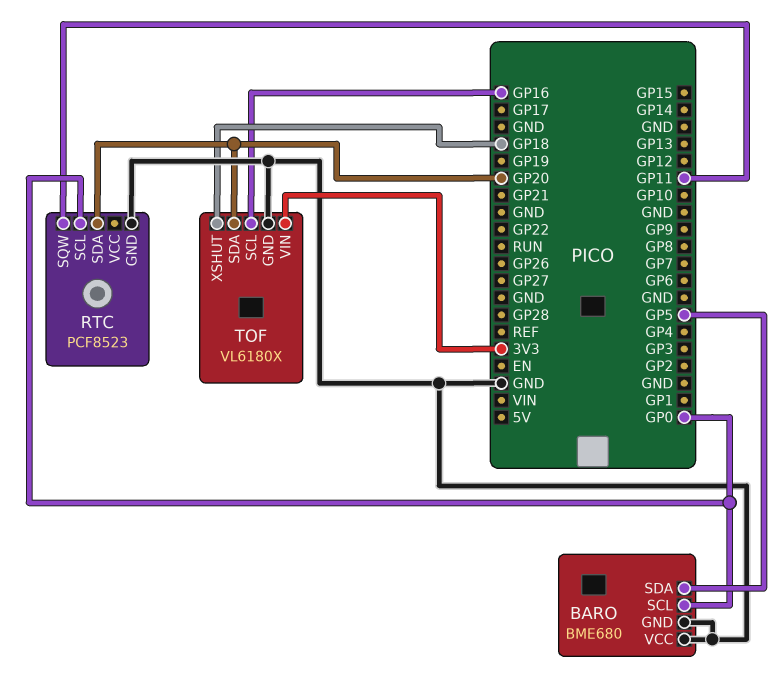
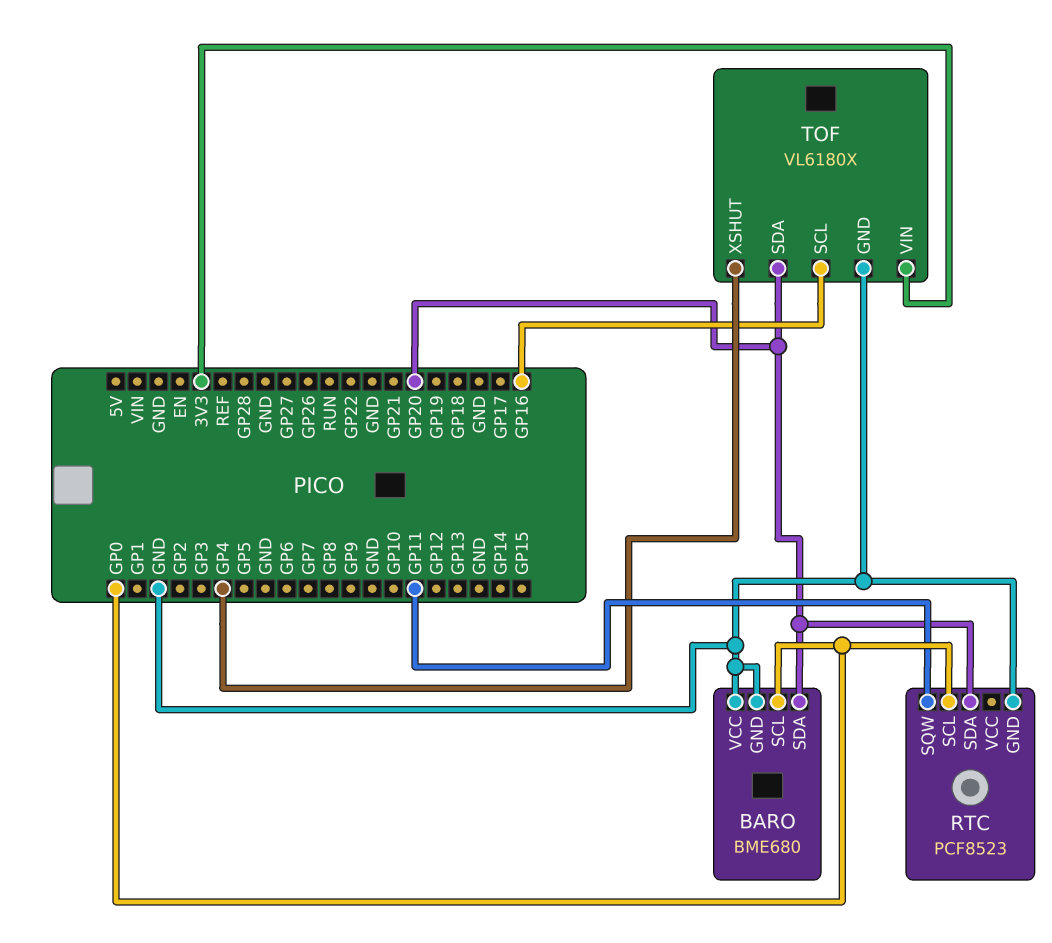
BARO pin SDA: GP5 -> GP20
TOF pin XSHUT: GP18 -> GP4

